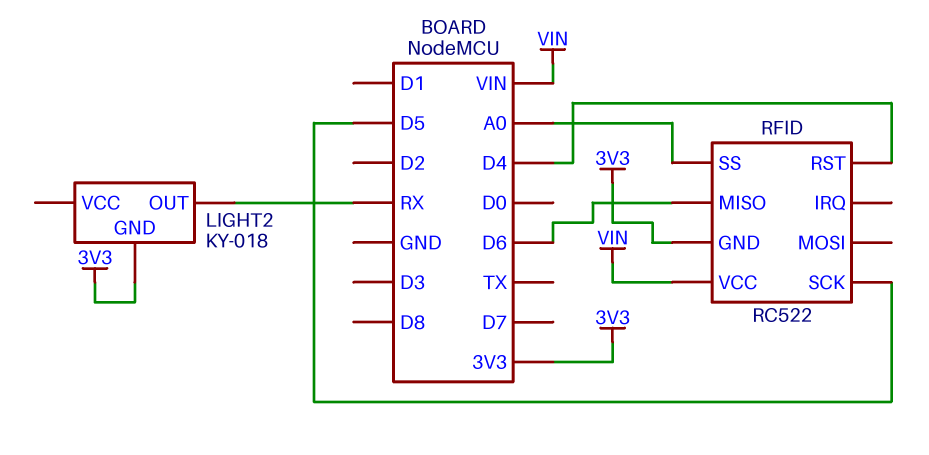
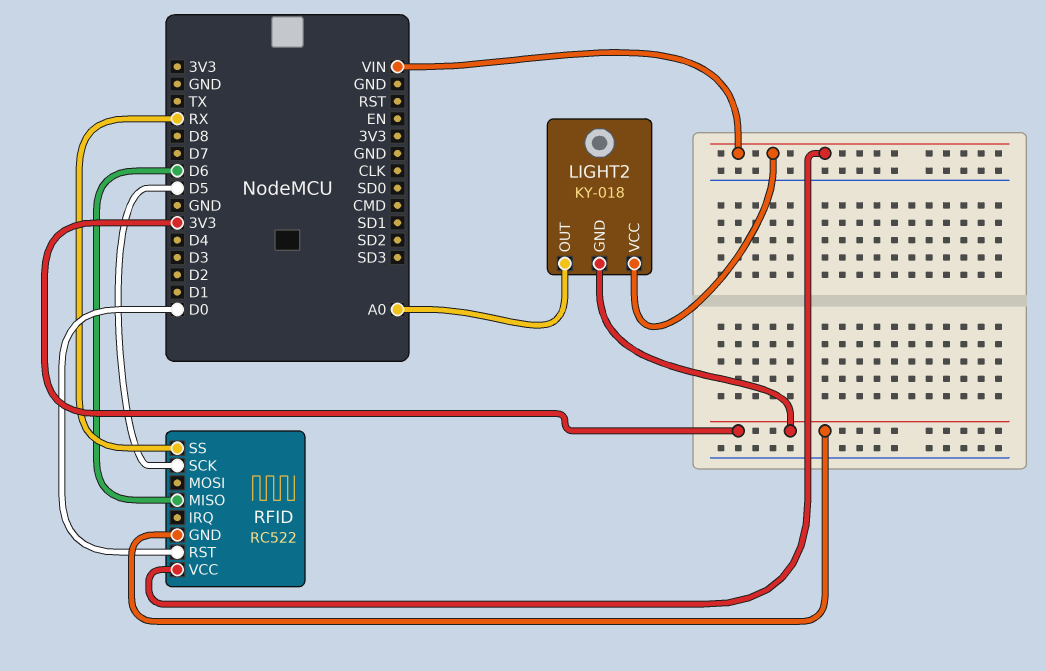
LIGHT2 pin OUT: RX -> A0
LIGHT2 pin VCC: none -> VIN
RFID pin RST: D4 -> D0
RFID pin SS: A0 -> RX

